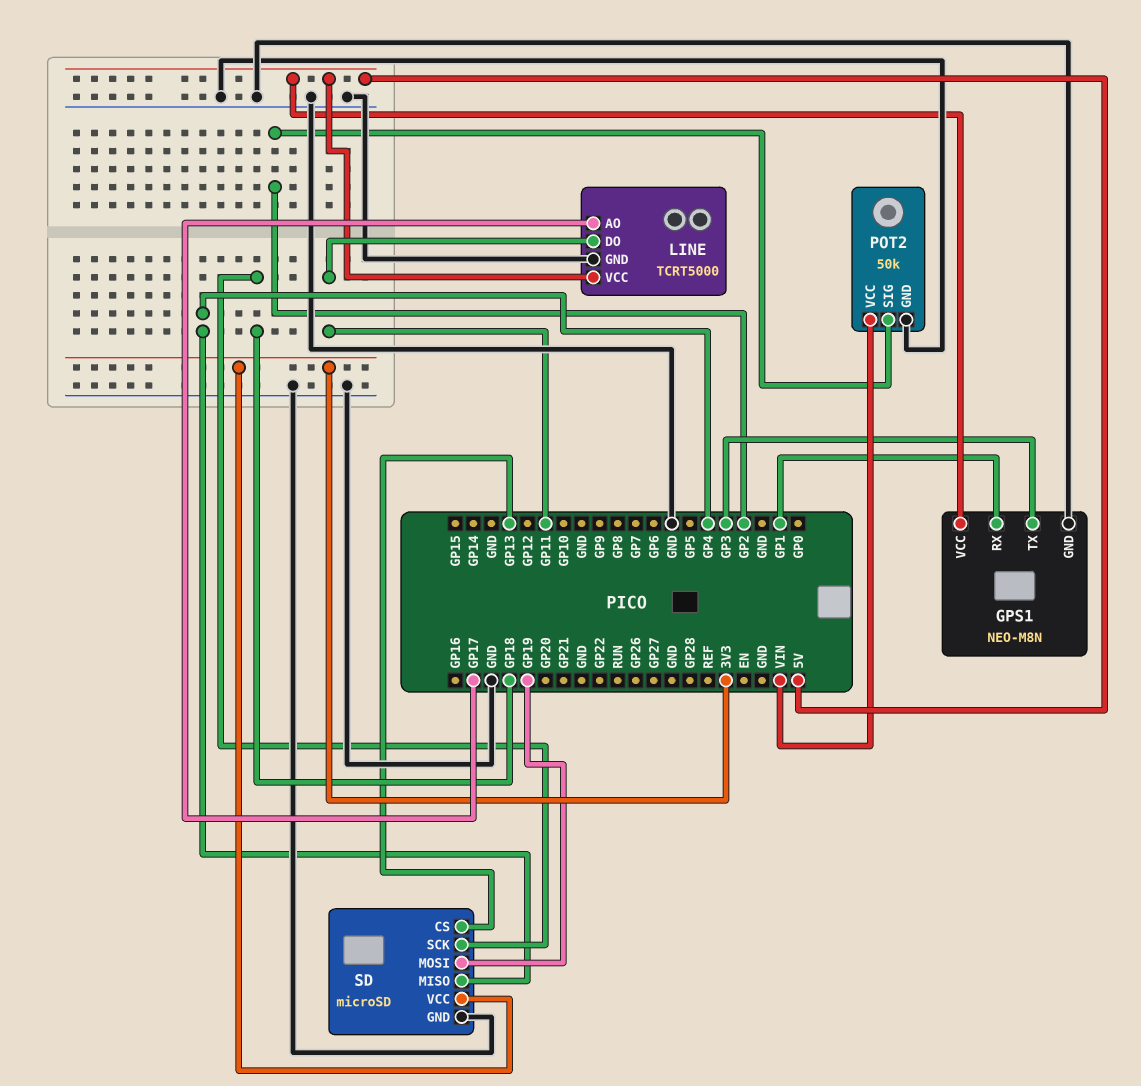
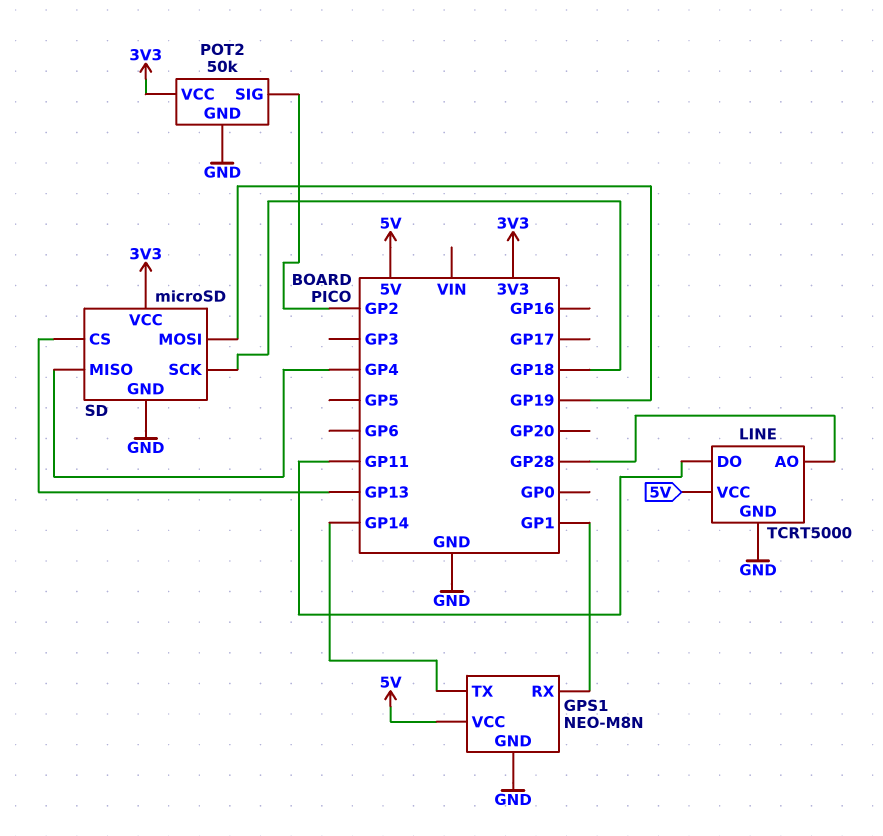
GPS1 pin TX: GP3 -> GP14
LINE pin AO: GP17 -> GP28
POT2 pin VCC: VIN -> 3V3

